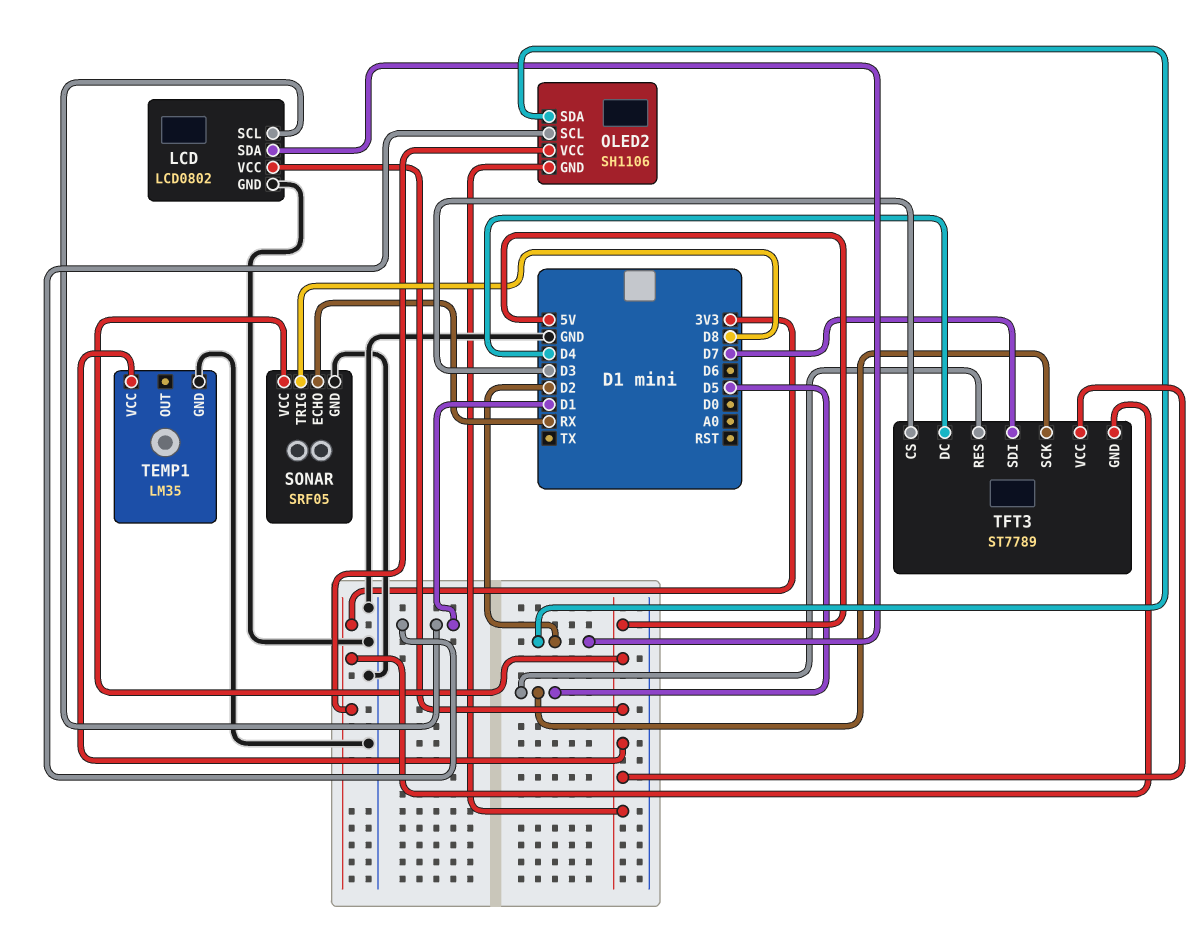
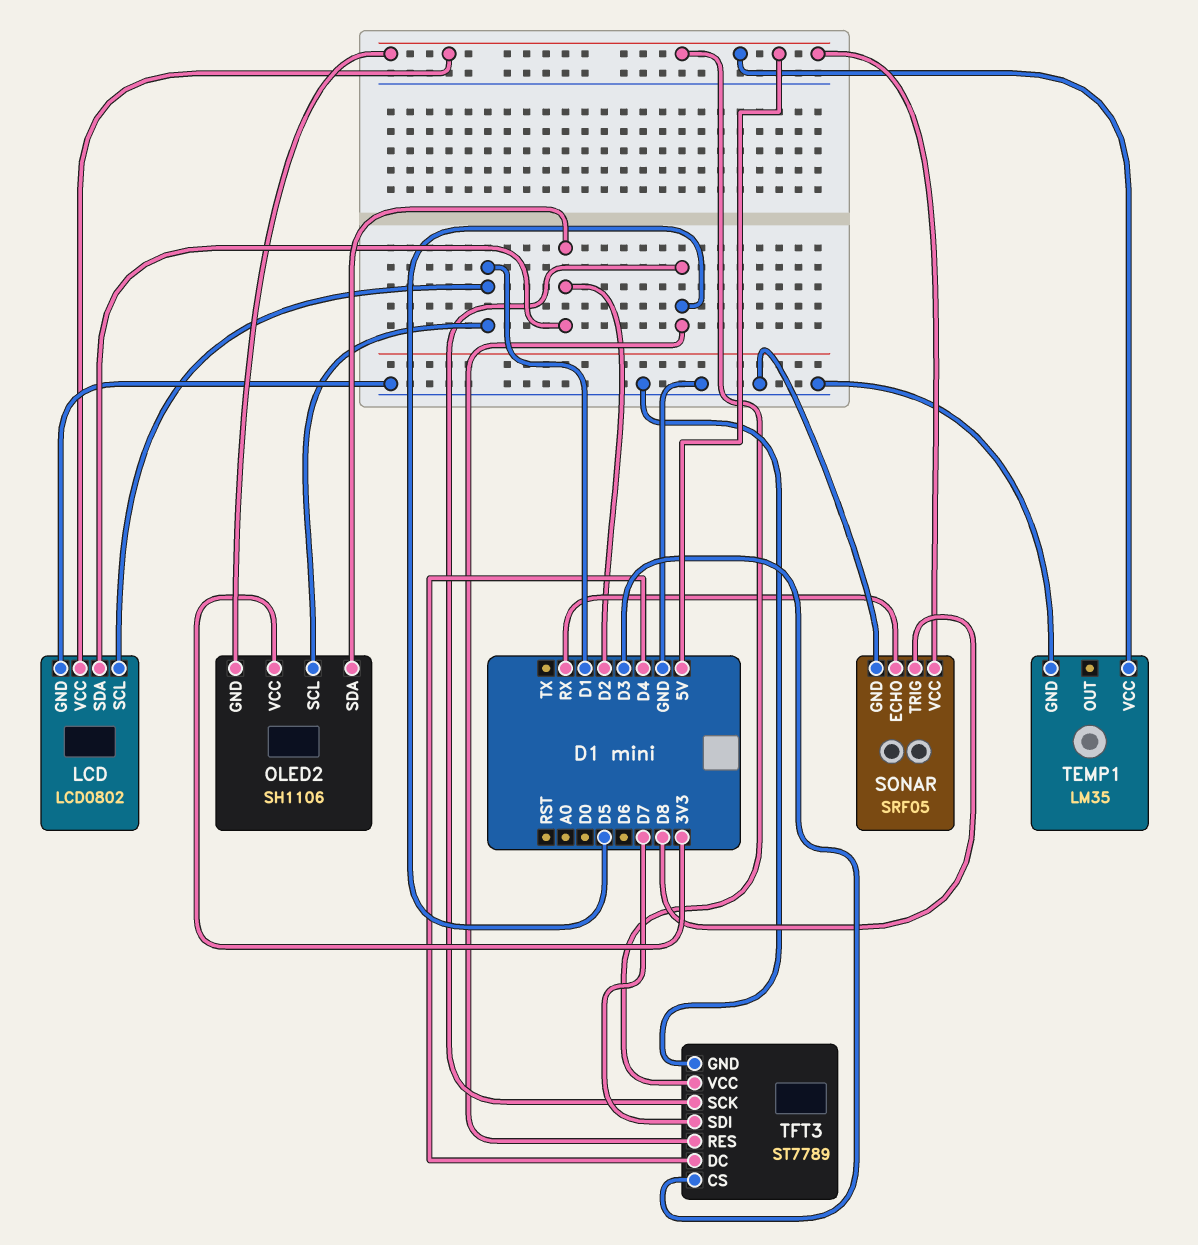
TFT3 pin GND: 3V3 -> GND

